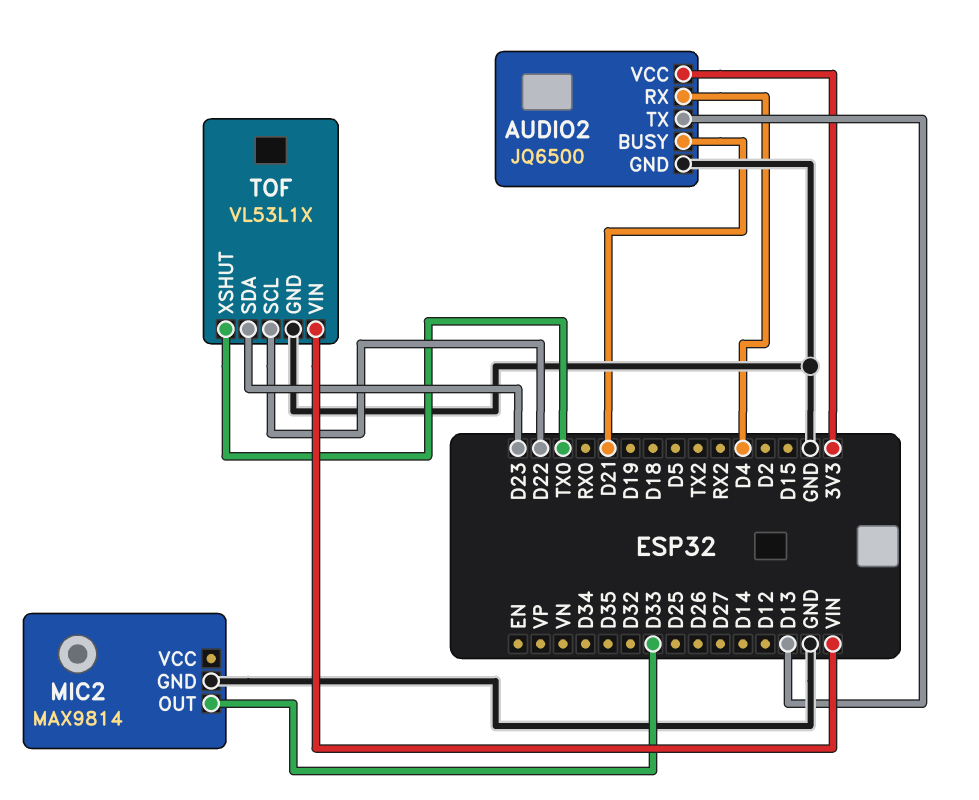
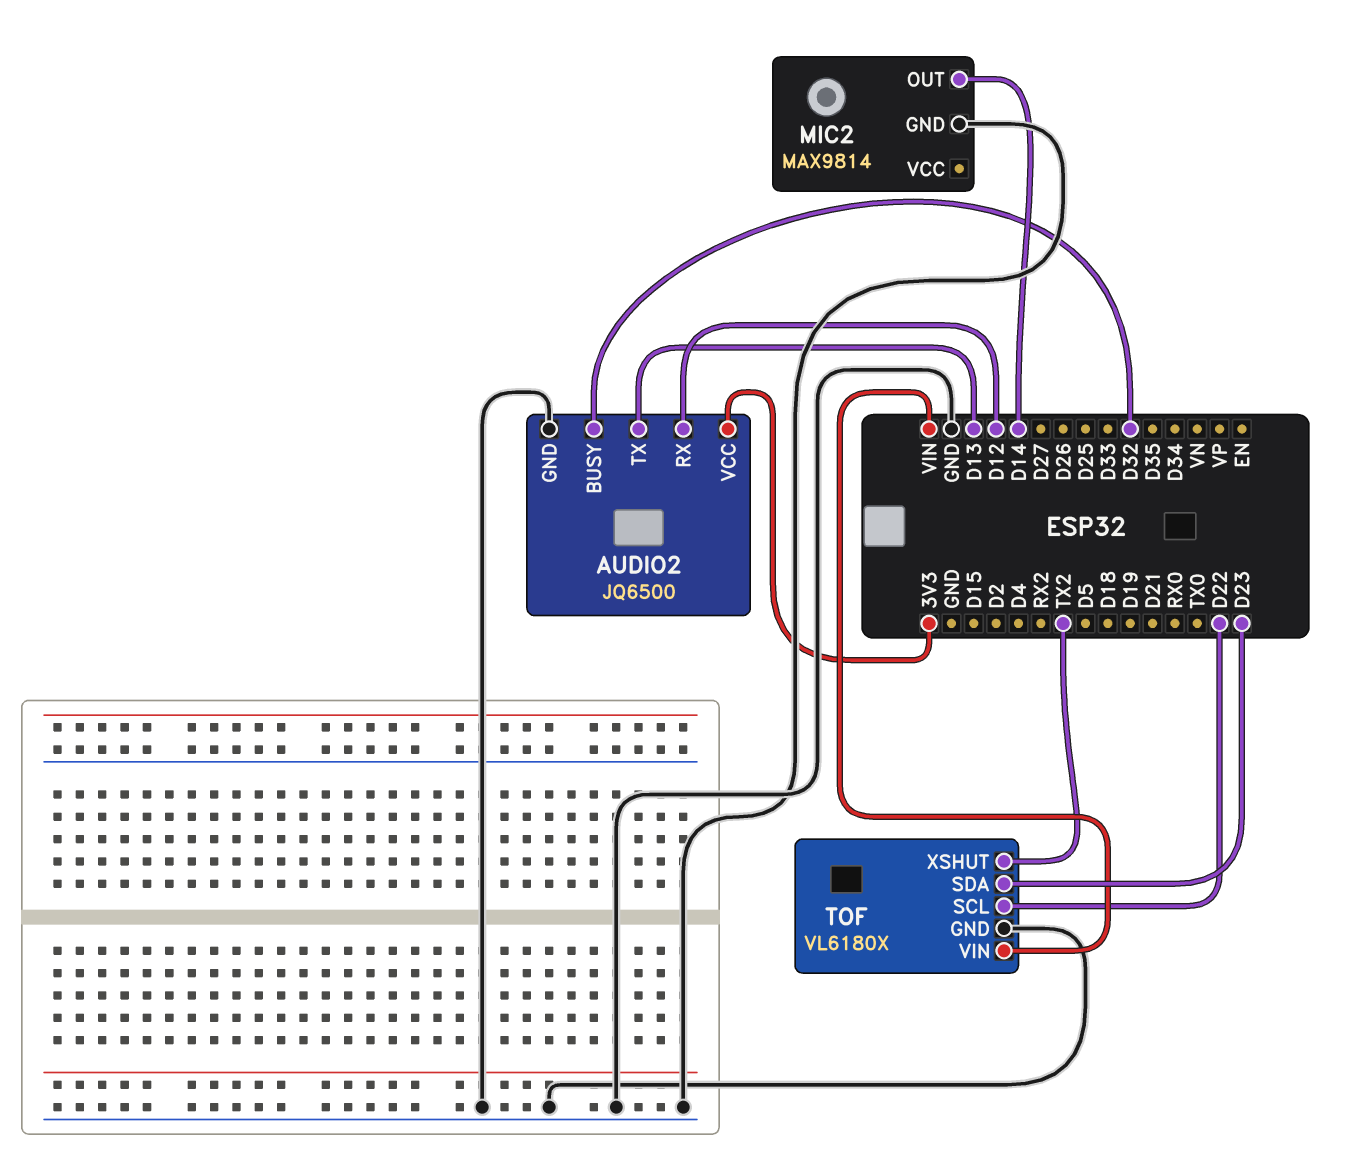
AUDIO2 pin BUSY: D21 -> D32
AUDIO2 pin RX: D4 -> D12
MIC2 pin OUT: D33 -> D14
TOF: VL53L1X -> VL6180X
TOF pin XSHUT: TX0 -> TX2

